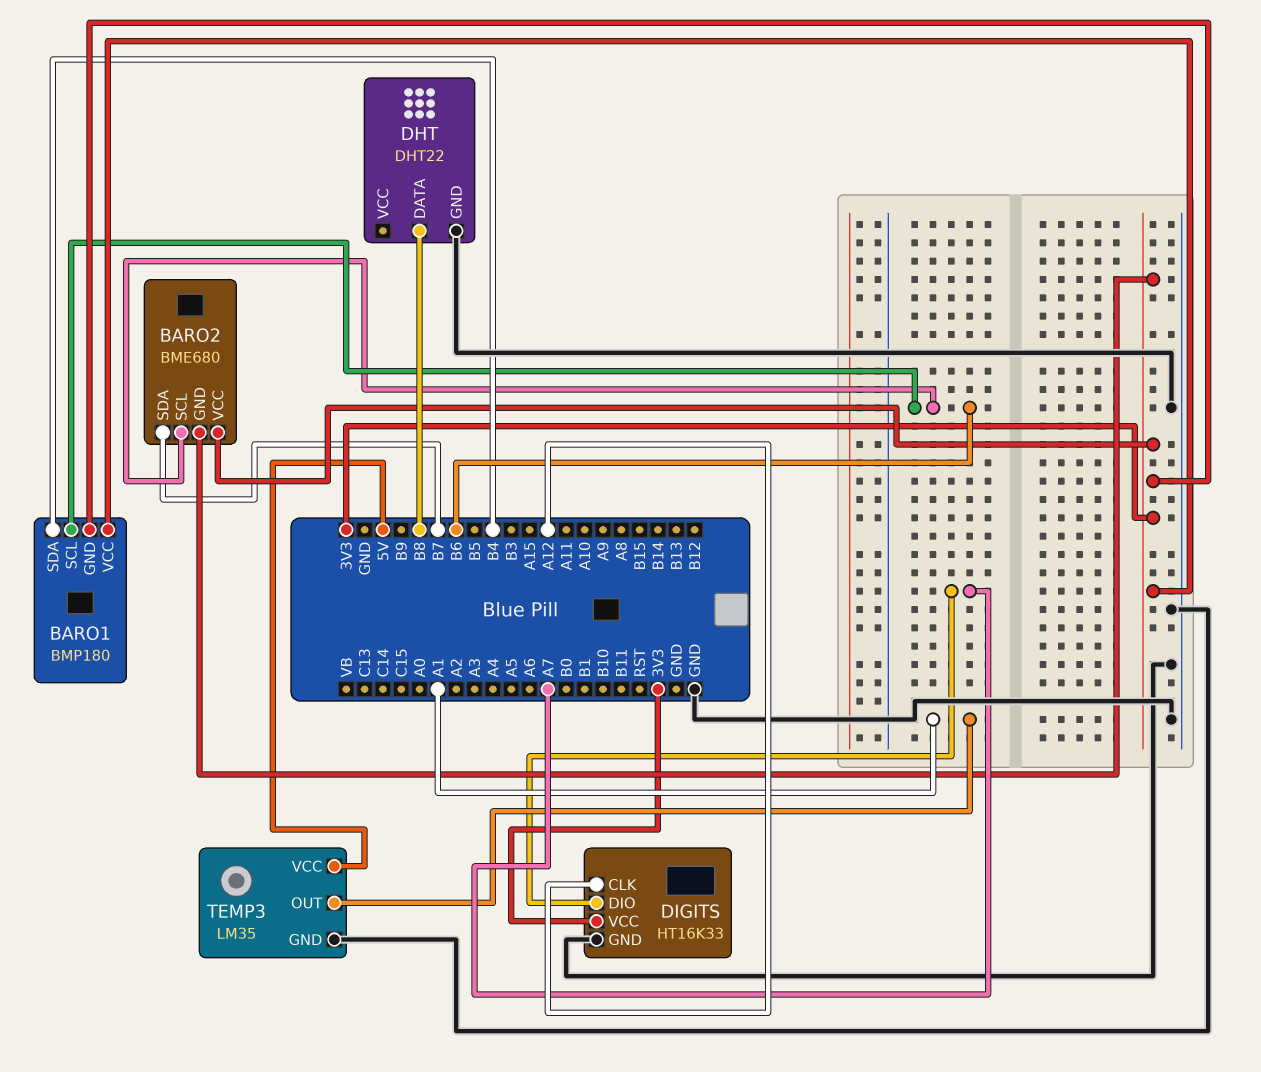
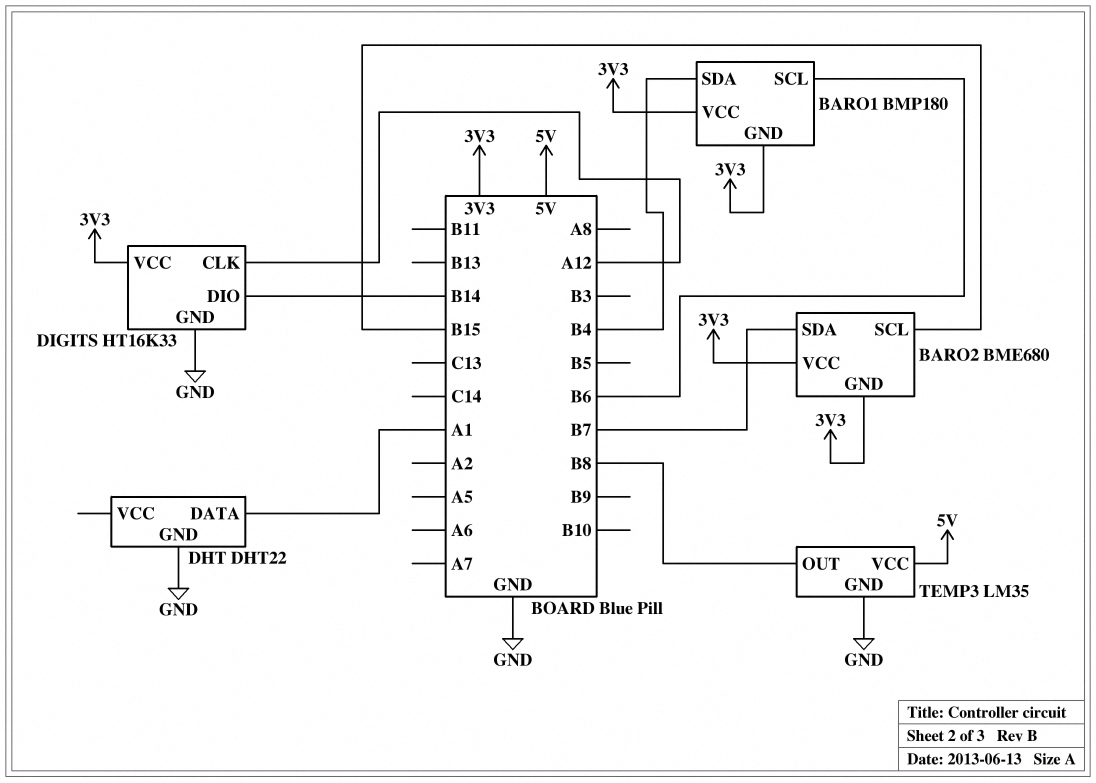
BARO2 pin SCL: B6 -> B15
DHT pin DATA: B8 -> A1
DIGITS pin DIO: A7 -> B14
TEMP3 pin OUT: A1 -> B8

